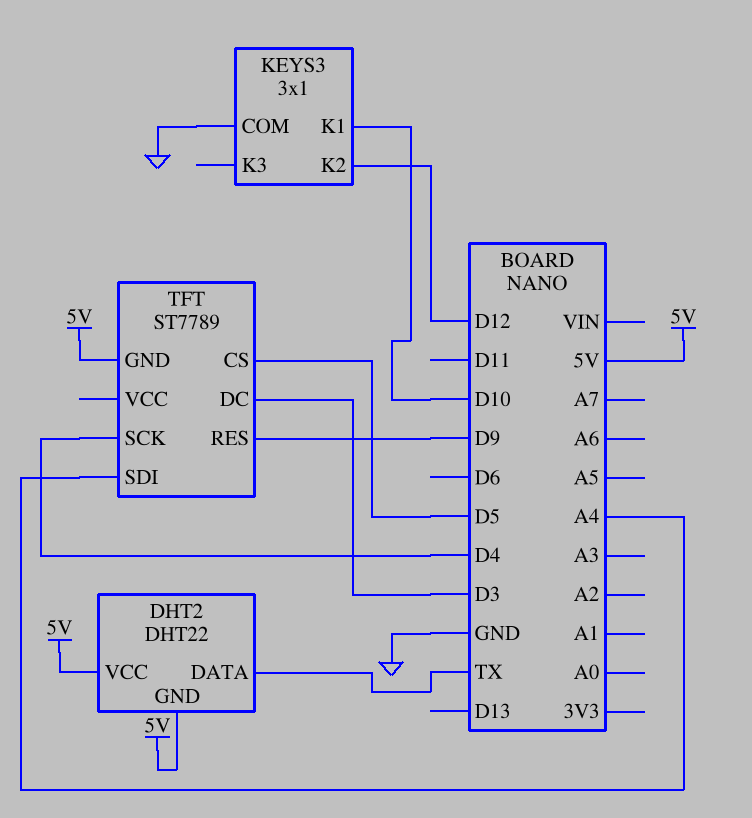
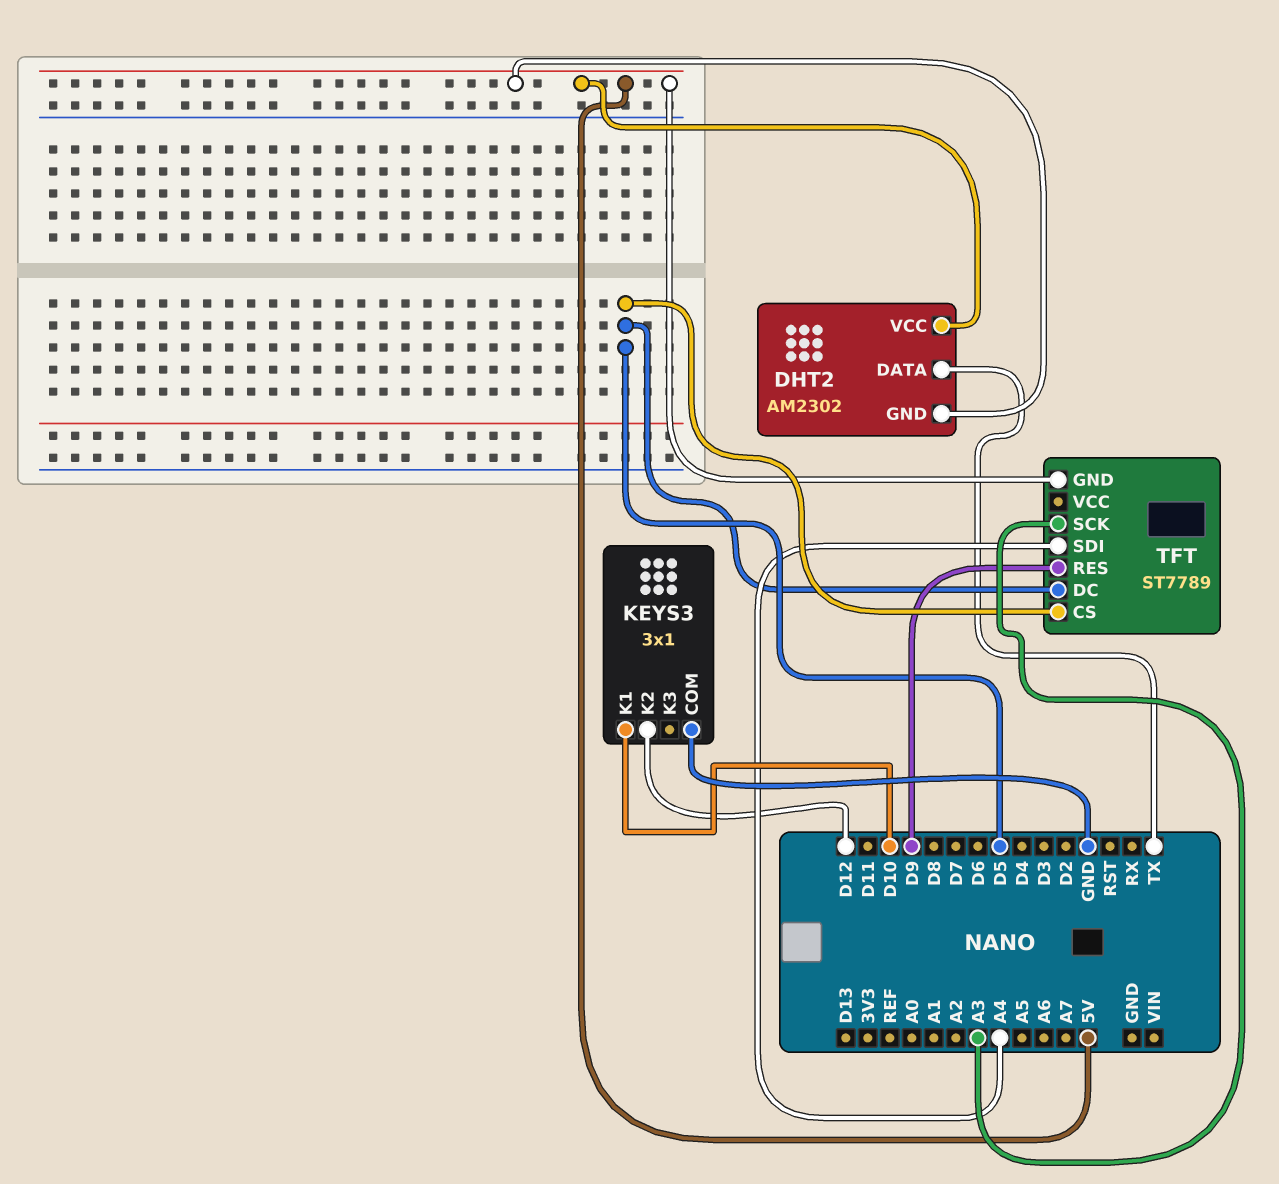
DHT2: DHT22 -> AM2302
TFT pin DC: D3 -> D5
TFT pin SCK: D4 -> A3

